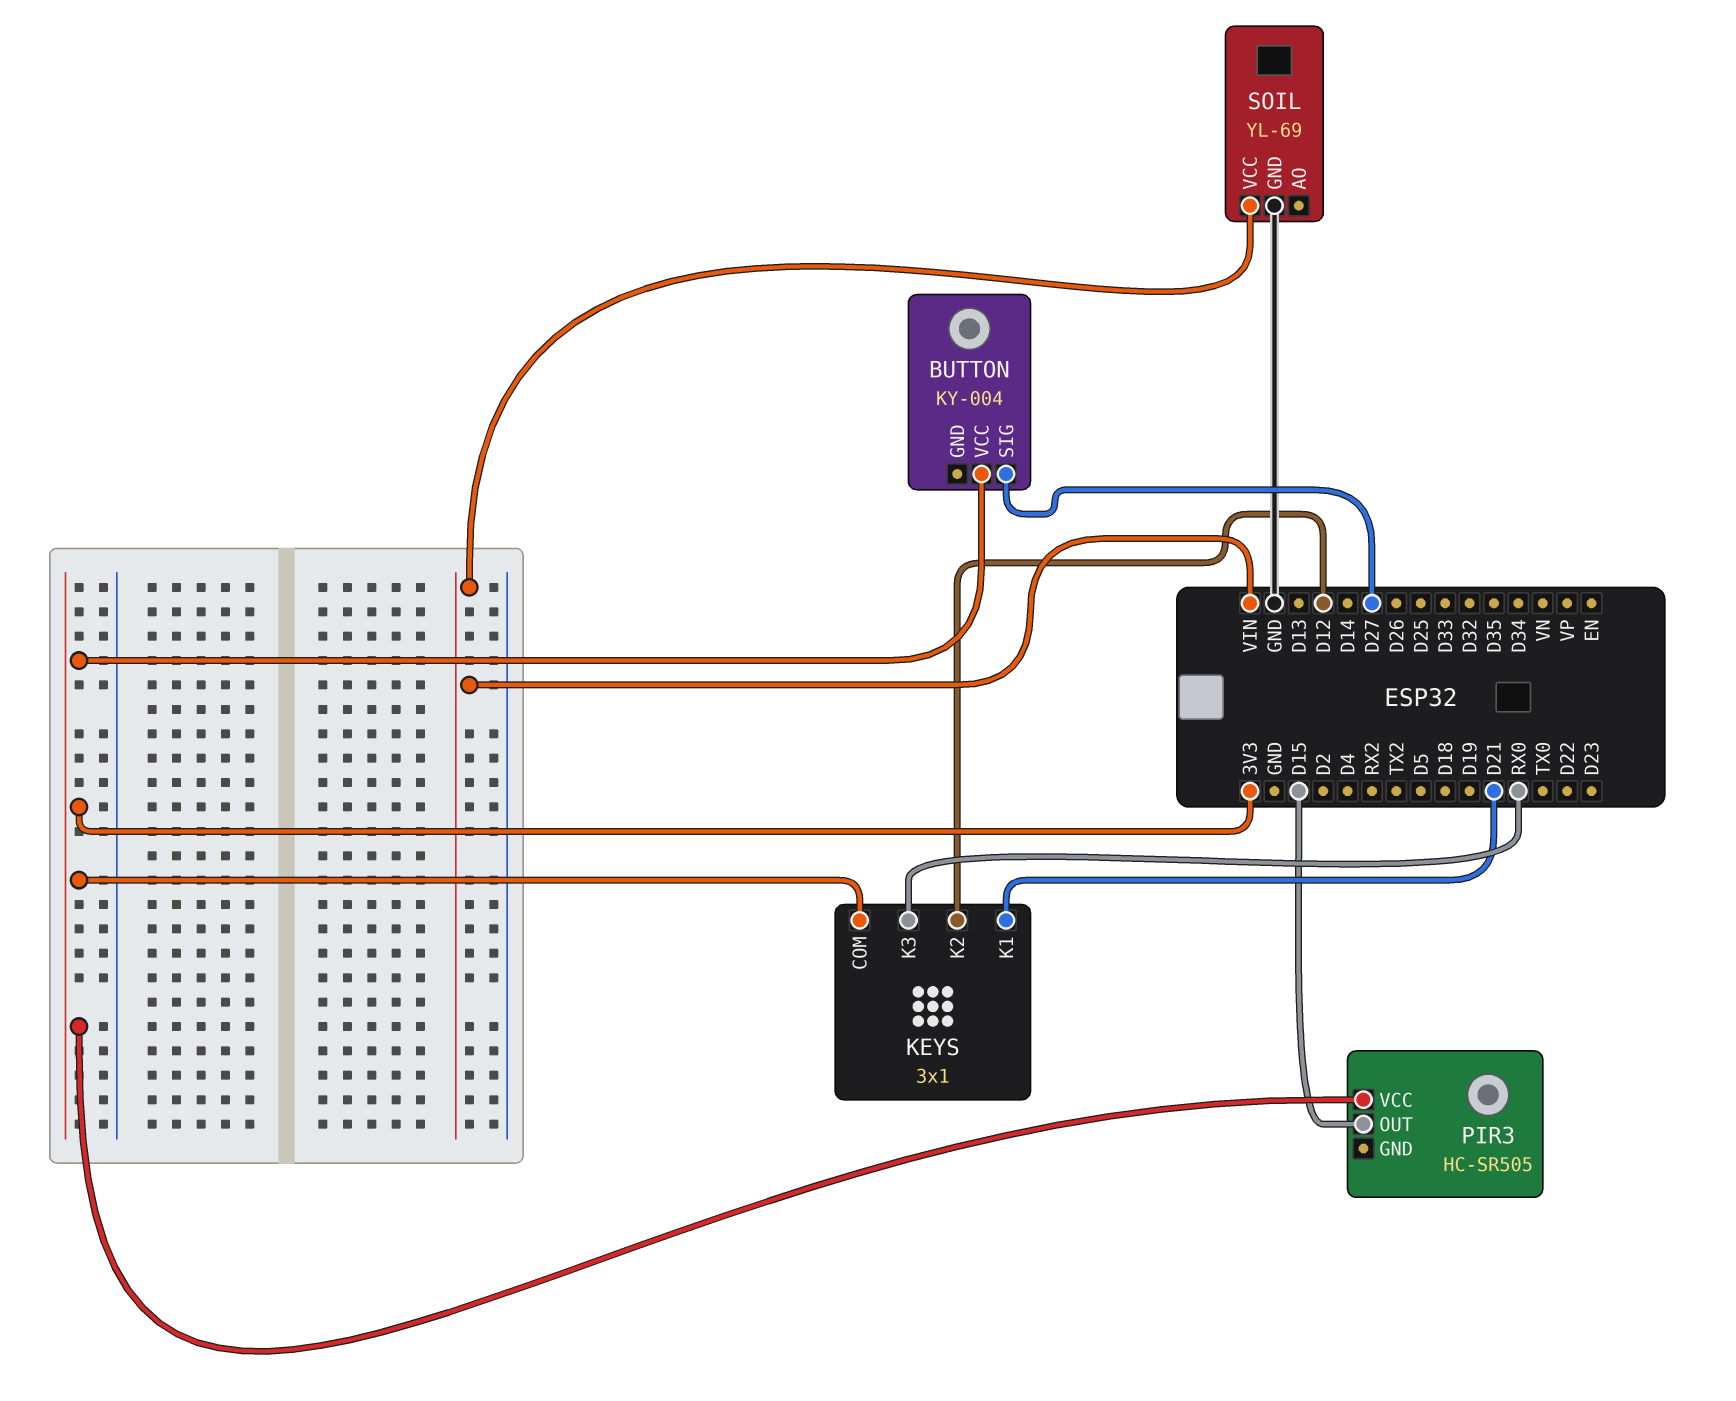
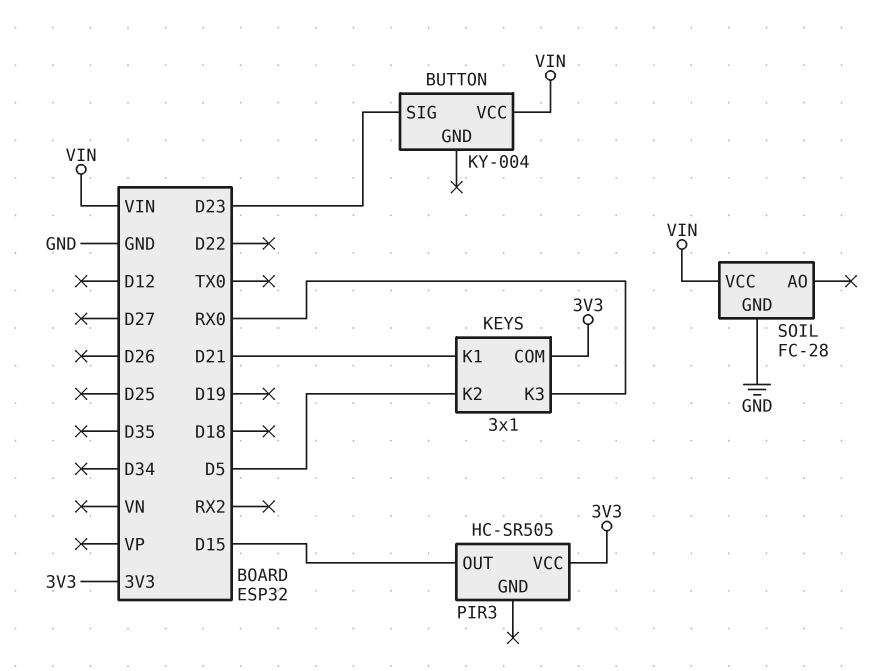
BUTTON pin SIG: D27 -> D23
BUTTON pin VCC: 3V3 -> VIN
KEYS pin K2: D12 -> D5
SOIL: YL-69 -> FC-28

